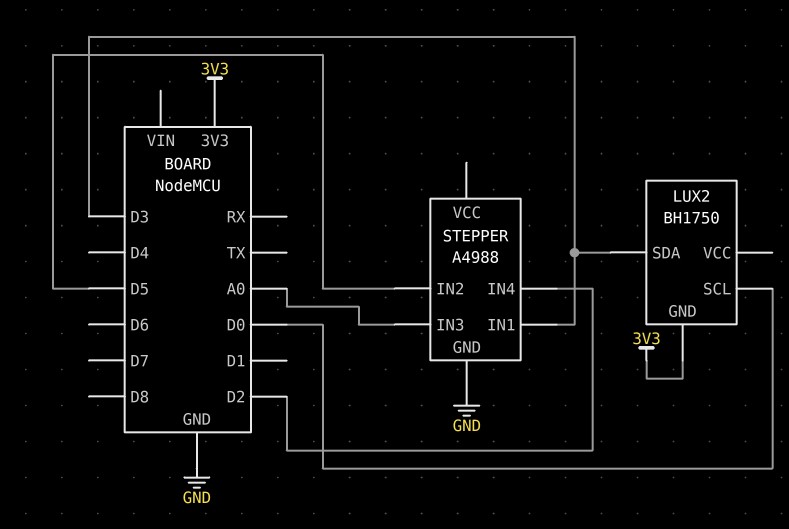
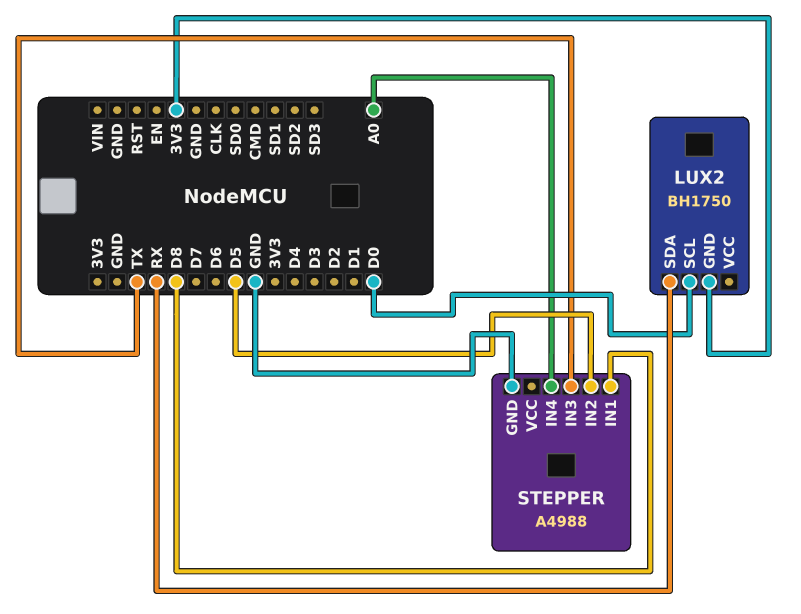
LUX2 pin SDA: D3 -> RX
STEPPER pin IN1: D3 -> D8
STEPPER pin IN3: A0 -> TX
STEPPER pin IN4: D2 -> A0

